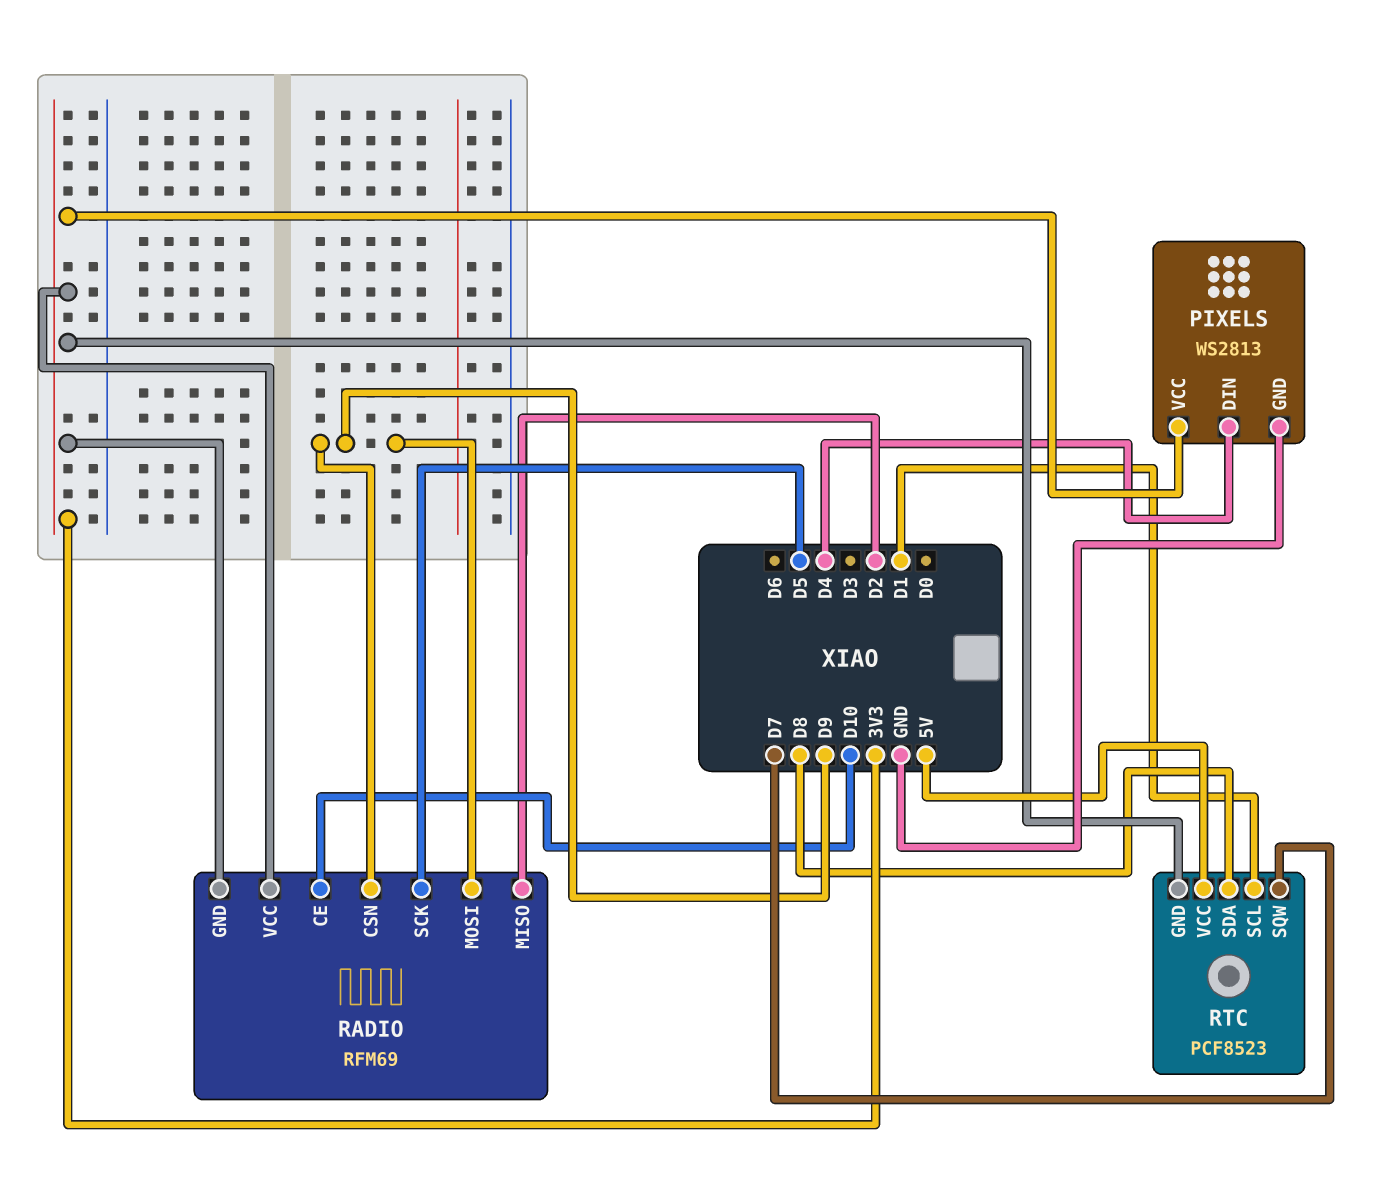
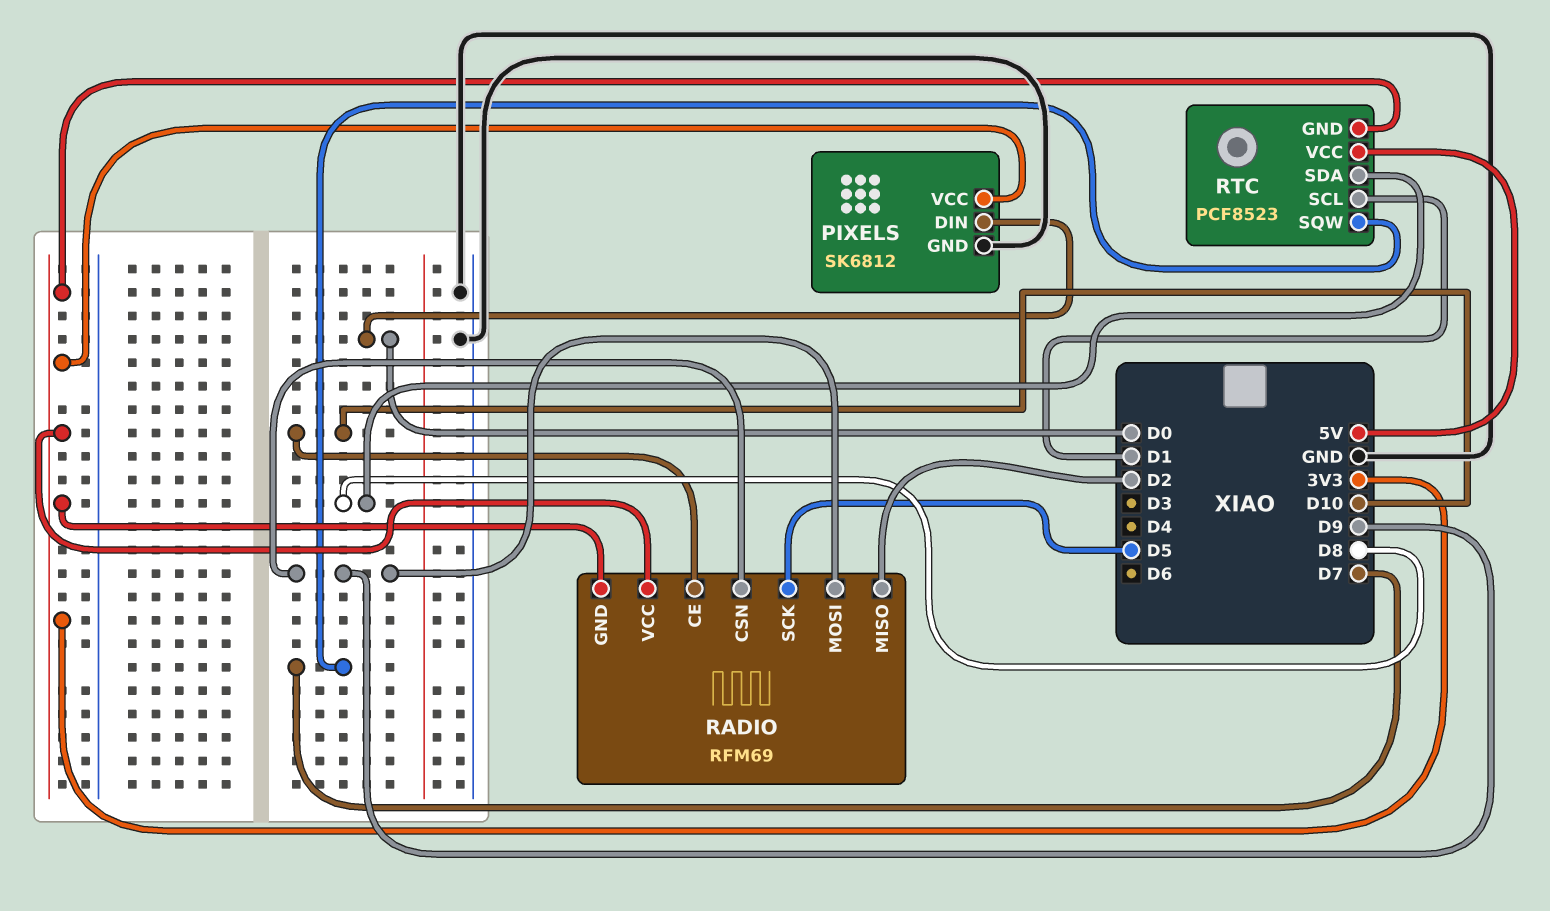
PIXELS: WS2813 -> SK6812
PIXELS pin DIN: D4 -> D0

